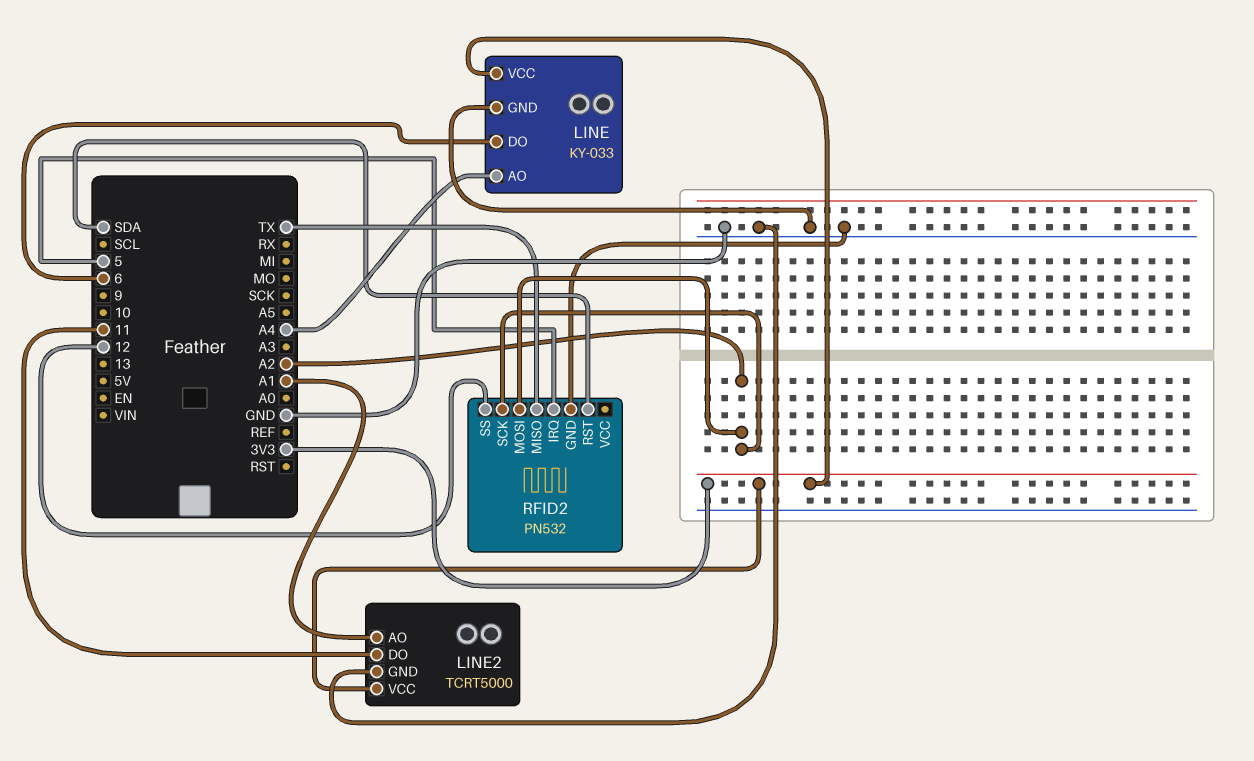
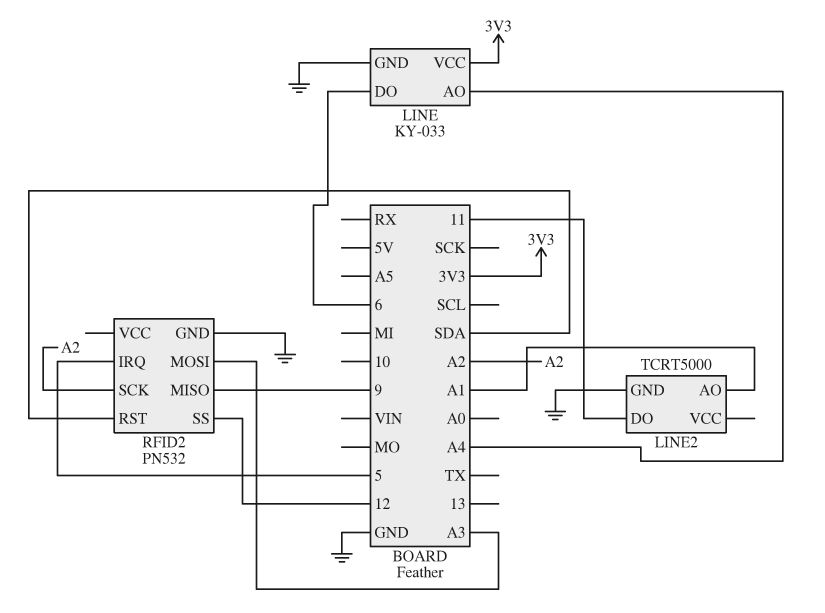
LINE2 pin VCC: 3V3 -> none
RFID2 pin MISO: TX -> 9
RFID2 pin MOSI: A2 -> A3

